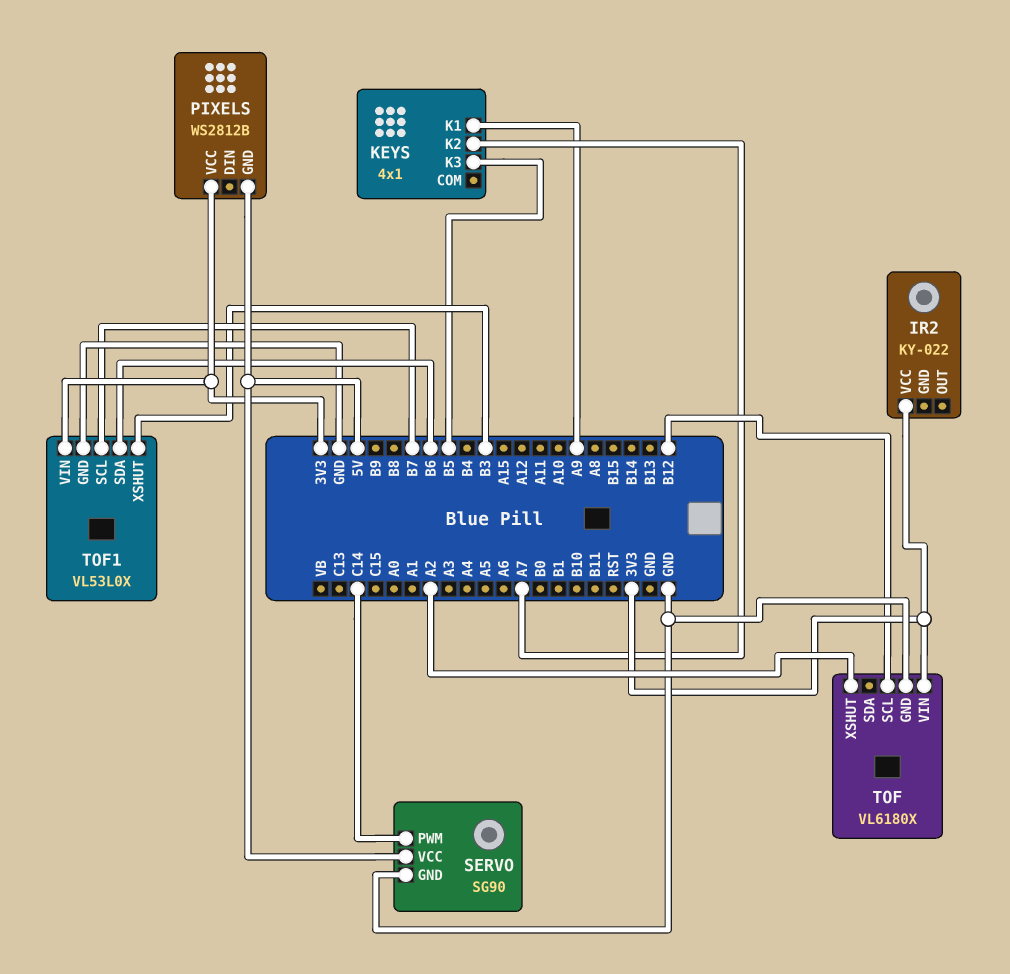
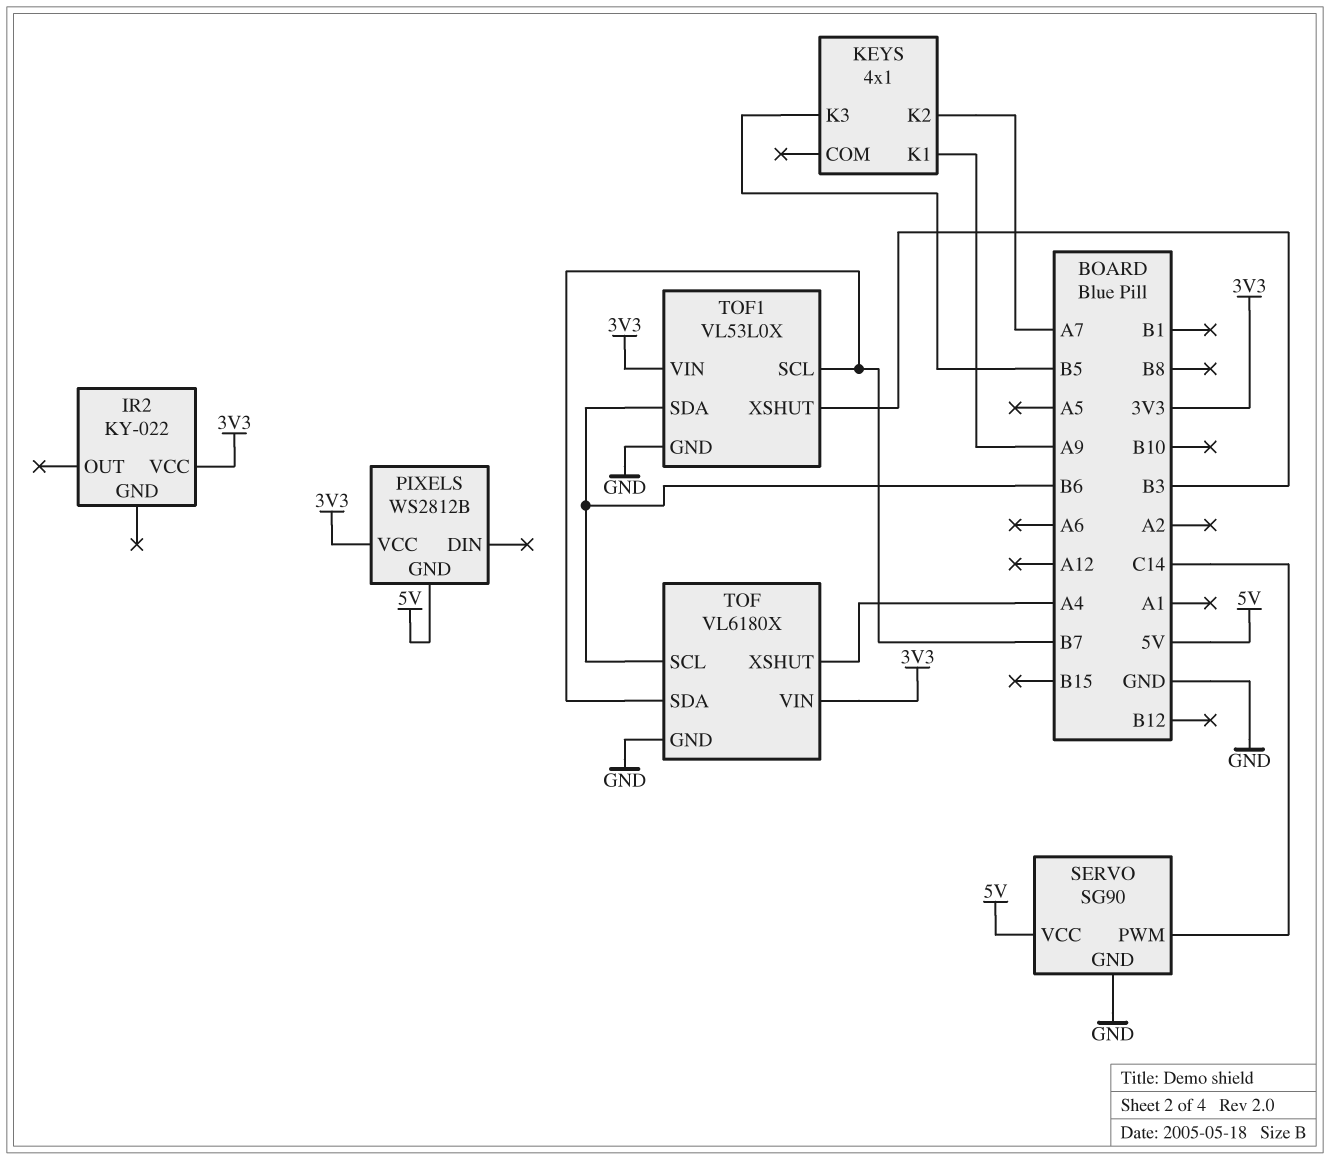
TOF pin SCL: B12 -> B6
TOF pin SDA: none -> B7
TOF pin XSHUT: A2 -> A4

